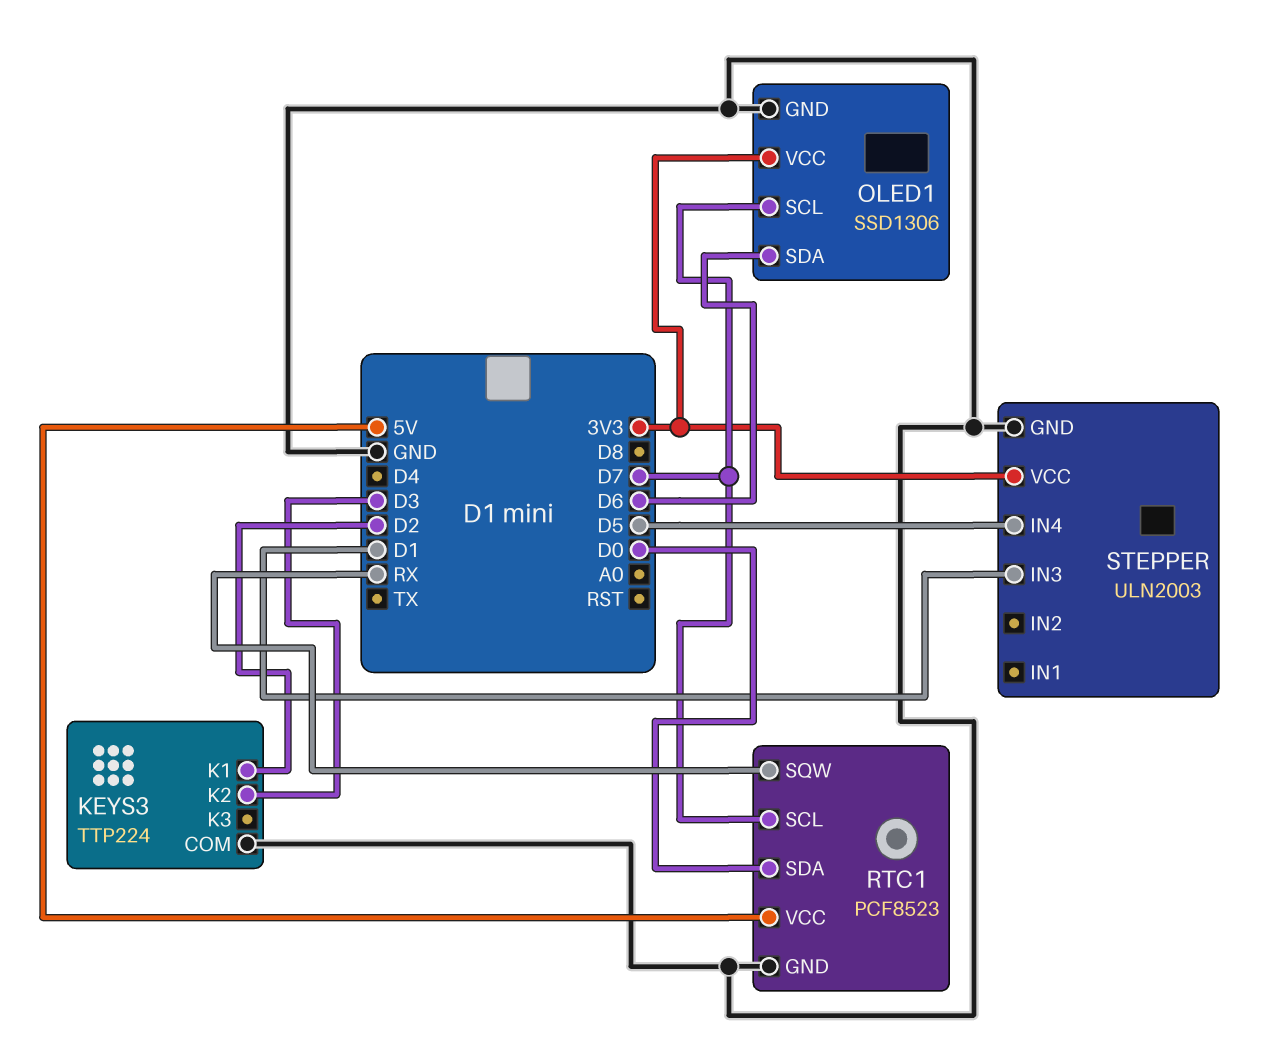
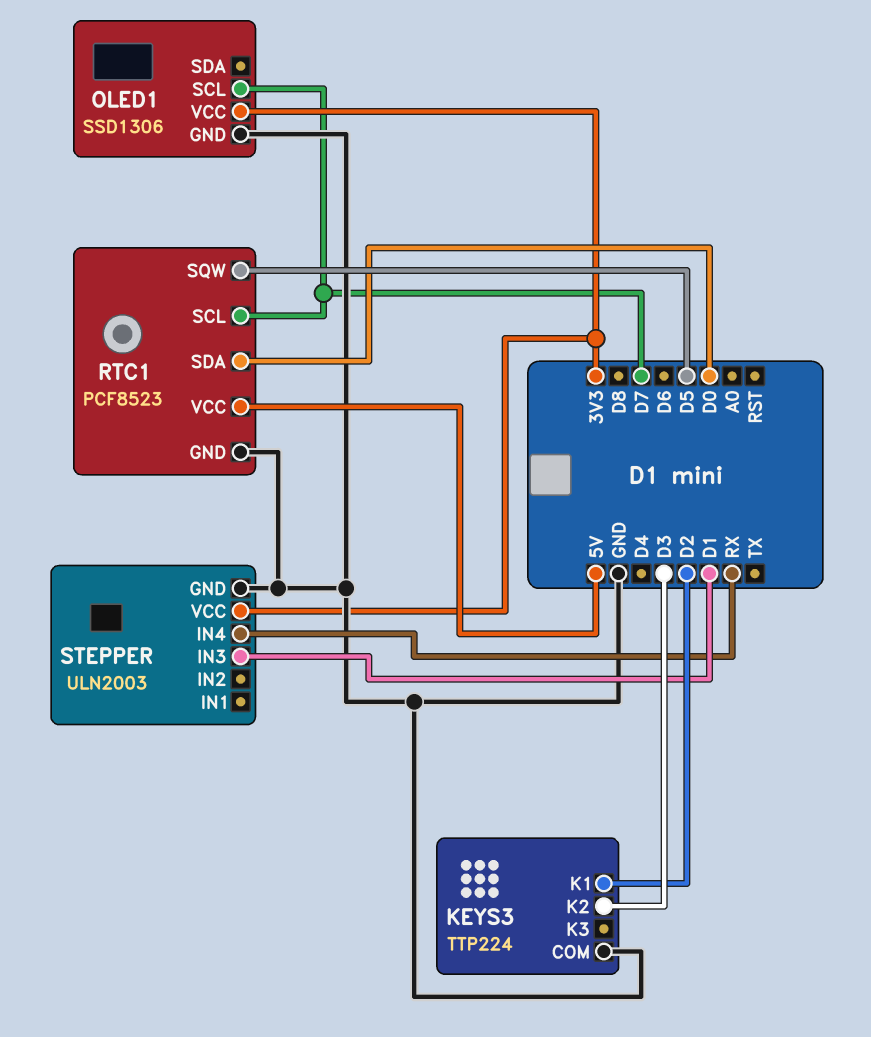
OLED1 pin SDA: D6 -> none
RTC1 pin SQW: RX -> D5
STEPPER pin IN4: D5 -> RX

